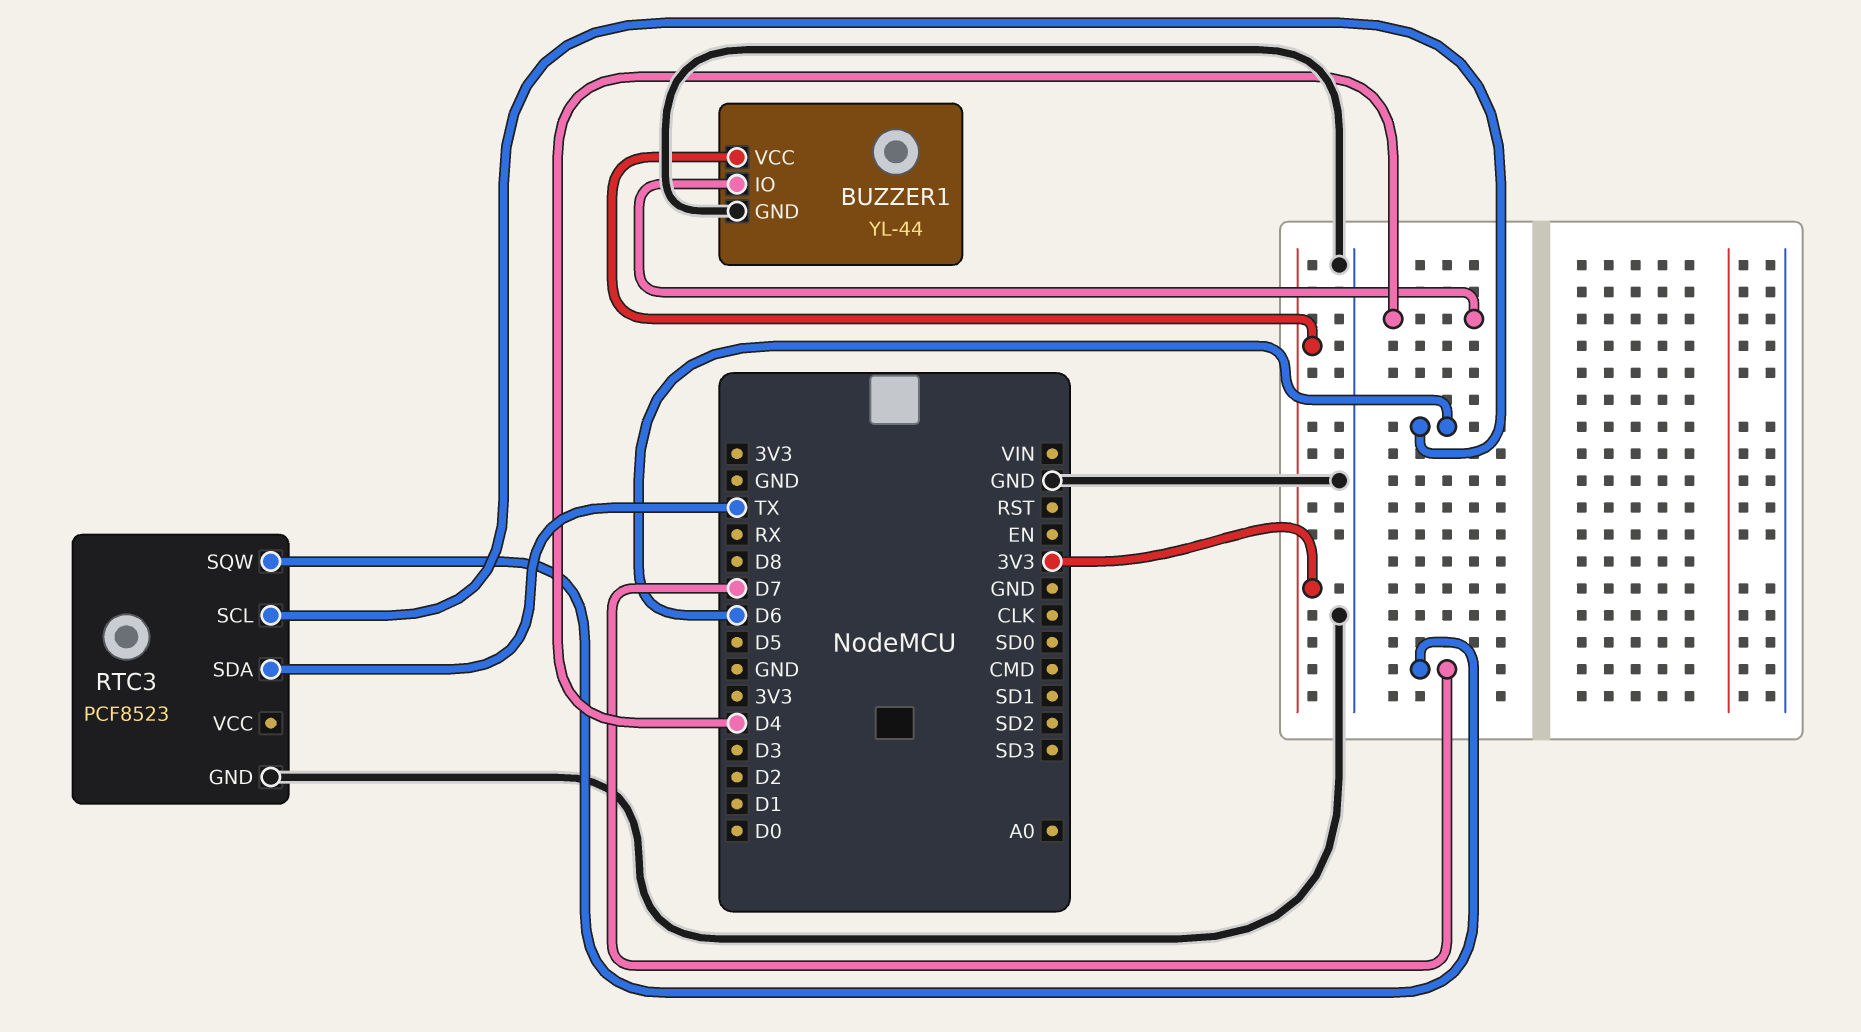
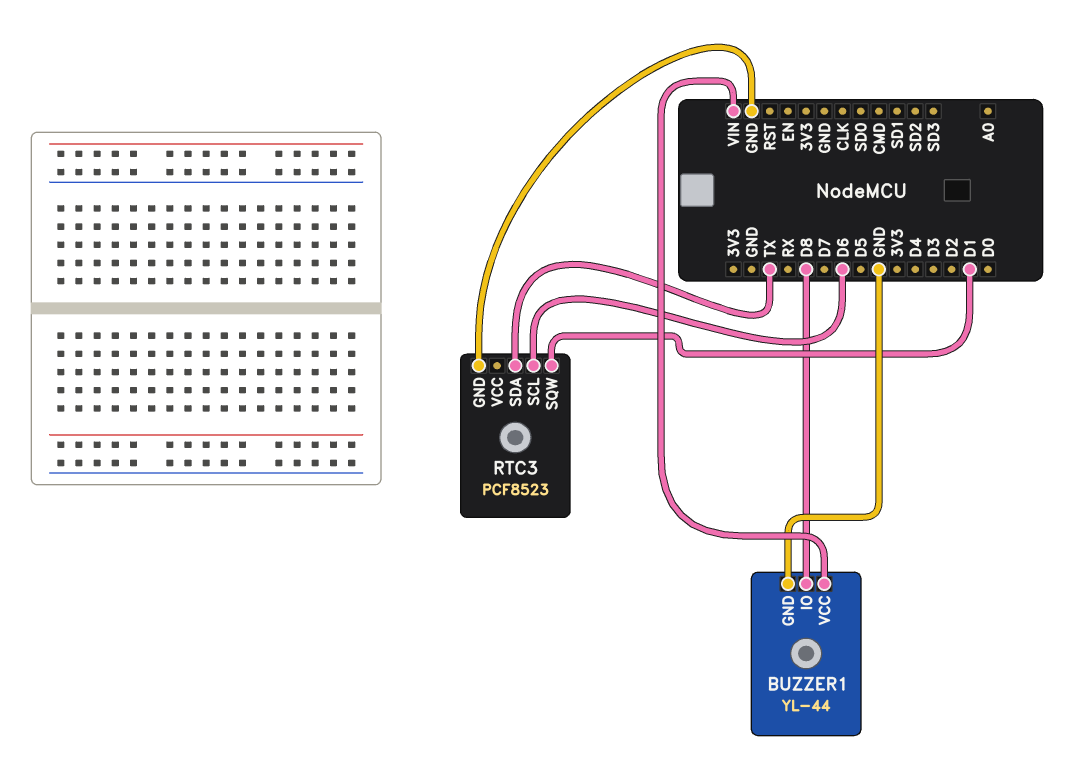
BUZZER1 pin IO: D4 -> D8
BUZZER1 pin VCC: 3V3 -> VIN
RTC3 pin SQW: D7 -> D1

